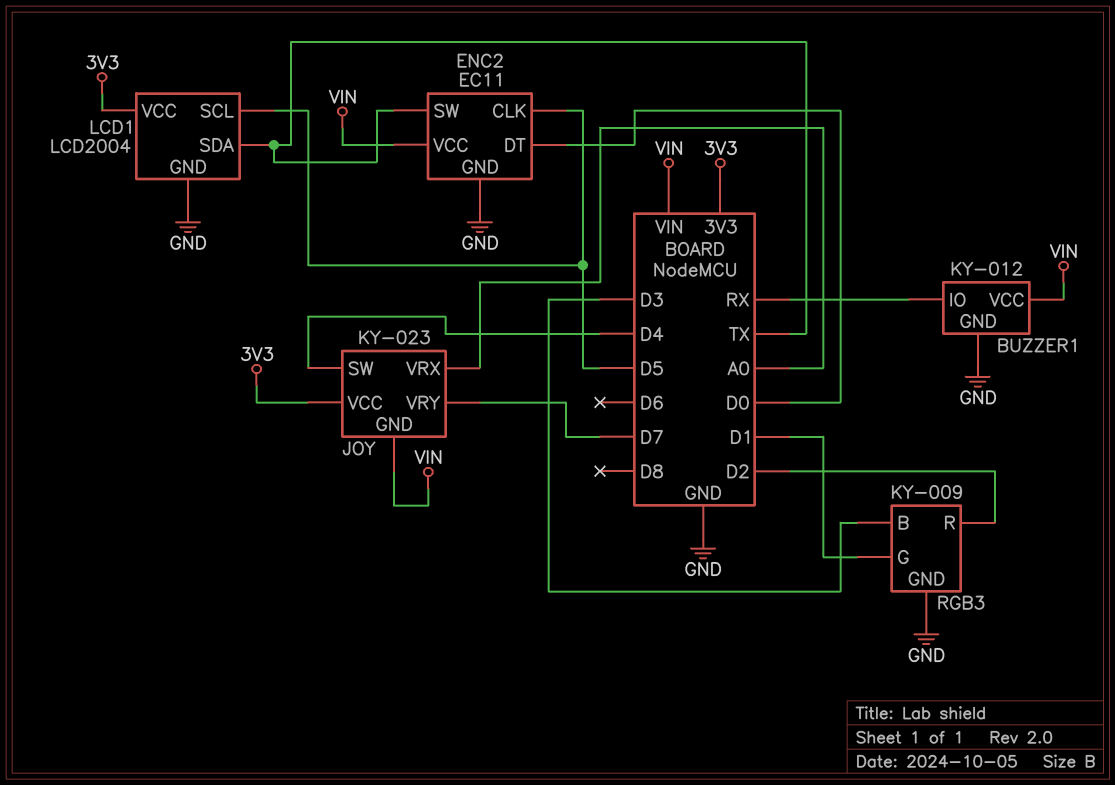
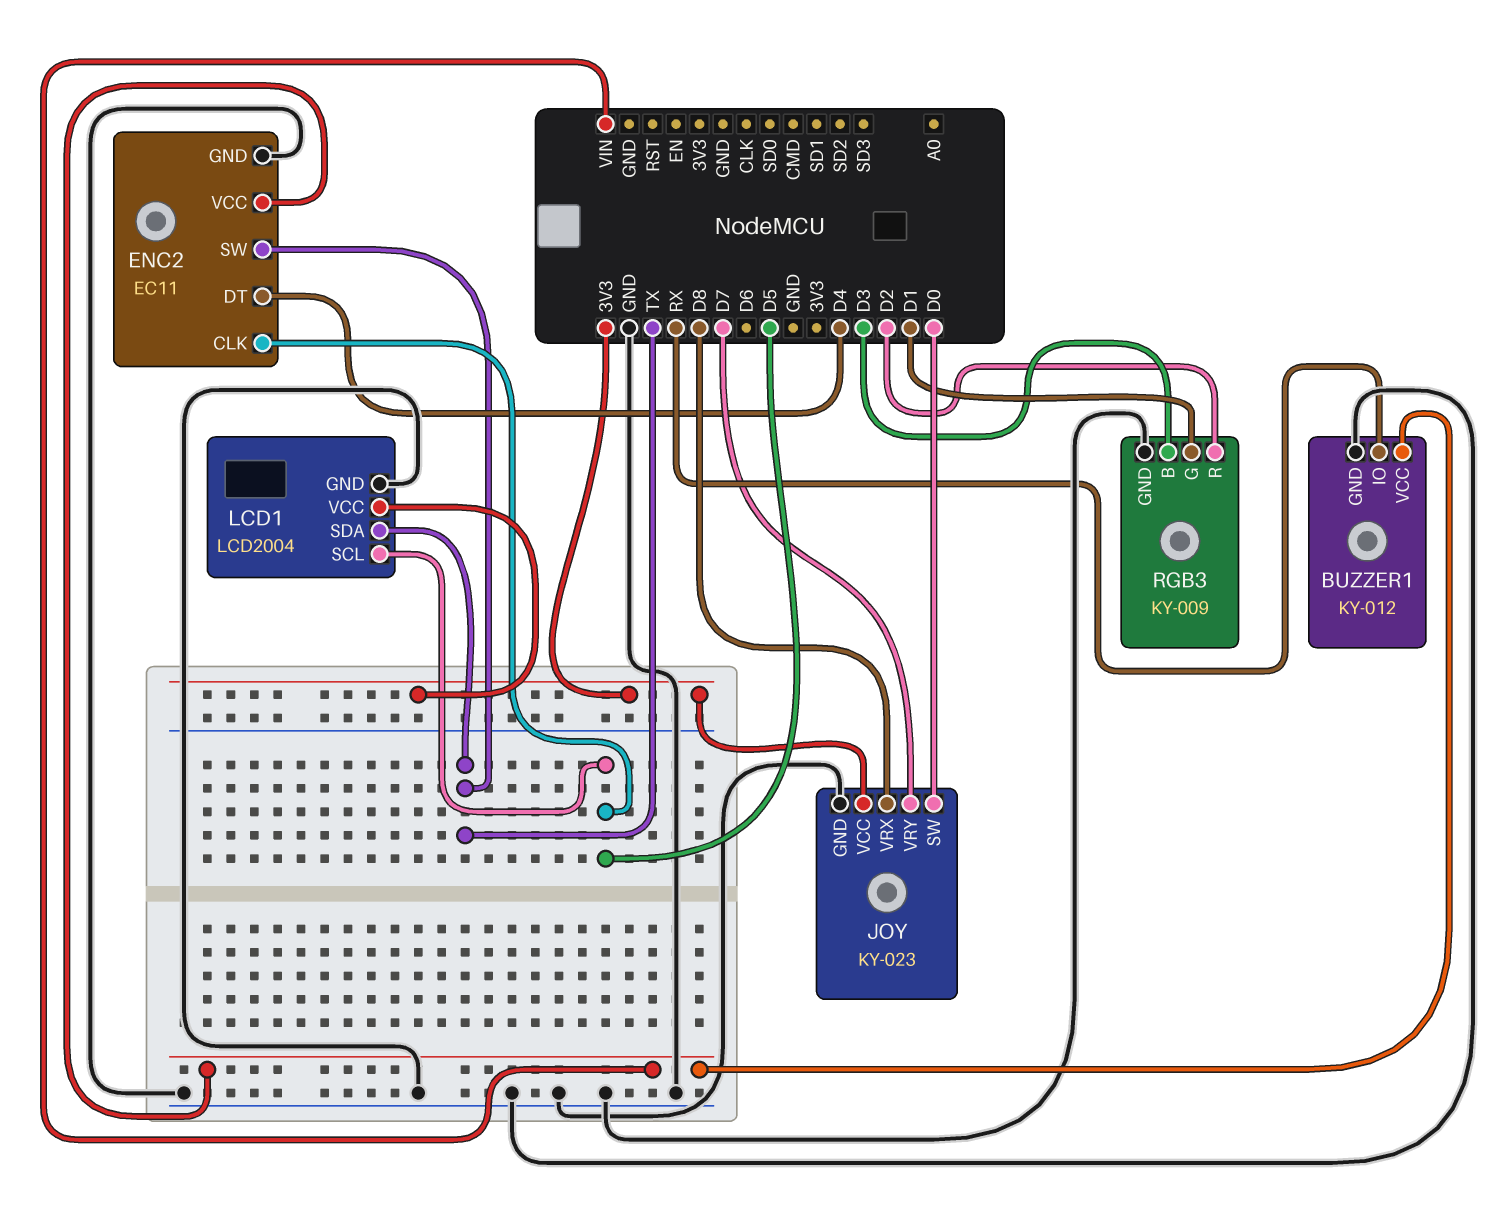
ENC2 pin DT: D0 -> D4
JOY pin GND: VIN -> GND
JOY pin SW: D4 -> D0
JOY pin VRX: A0 -> D8

